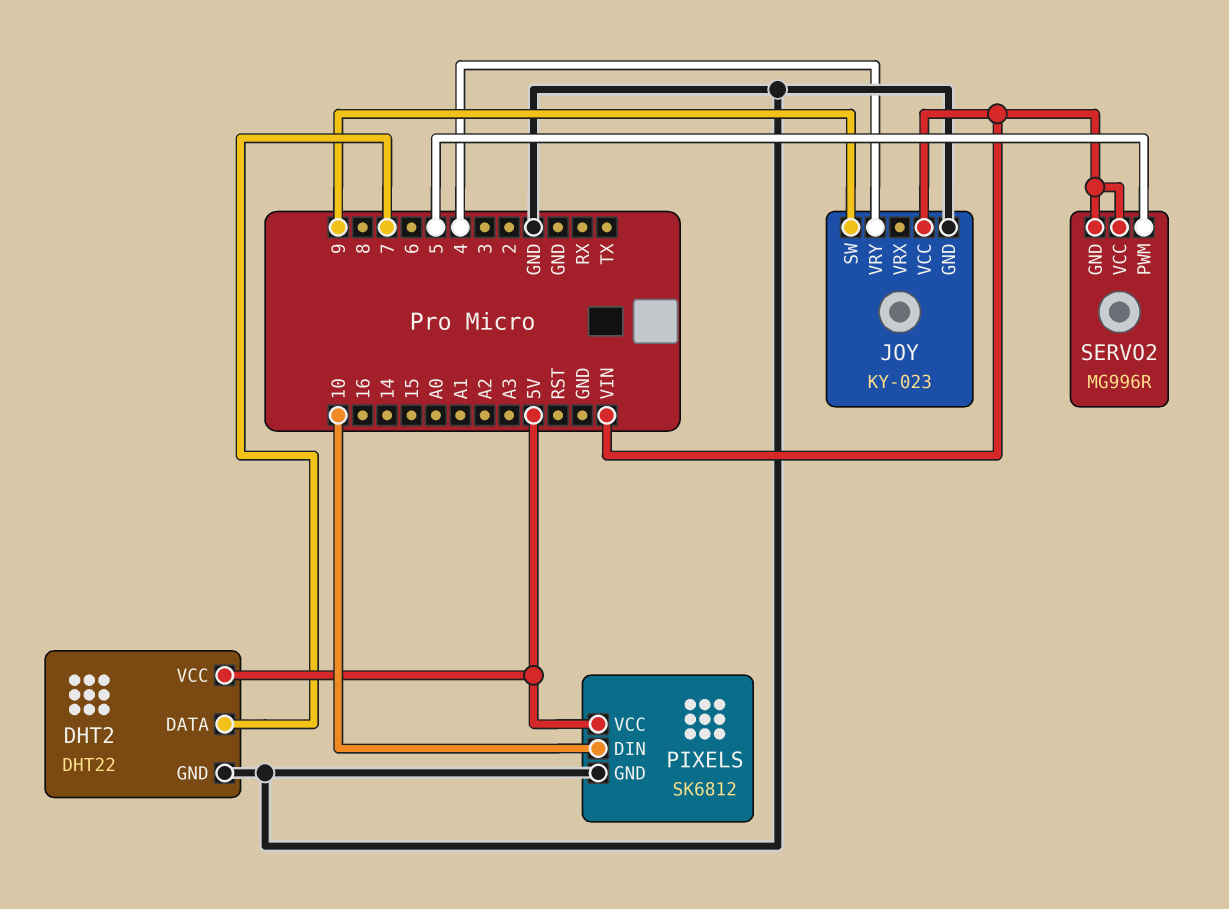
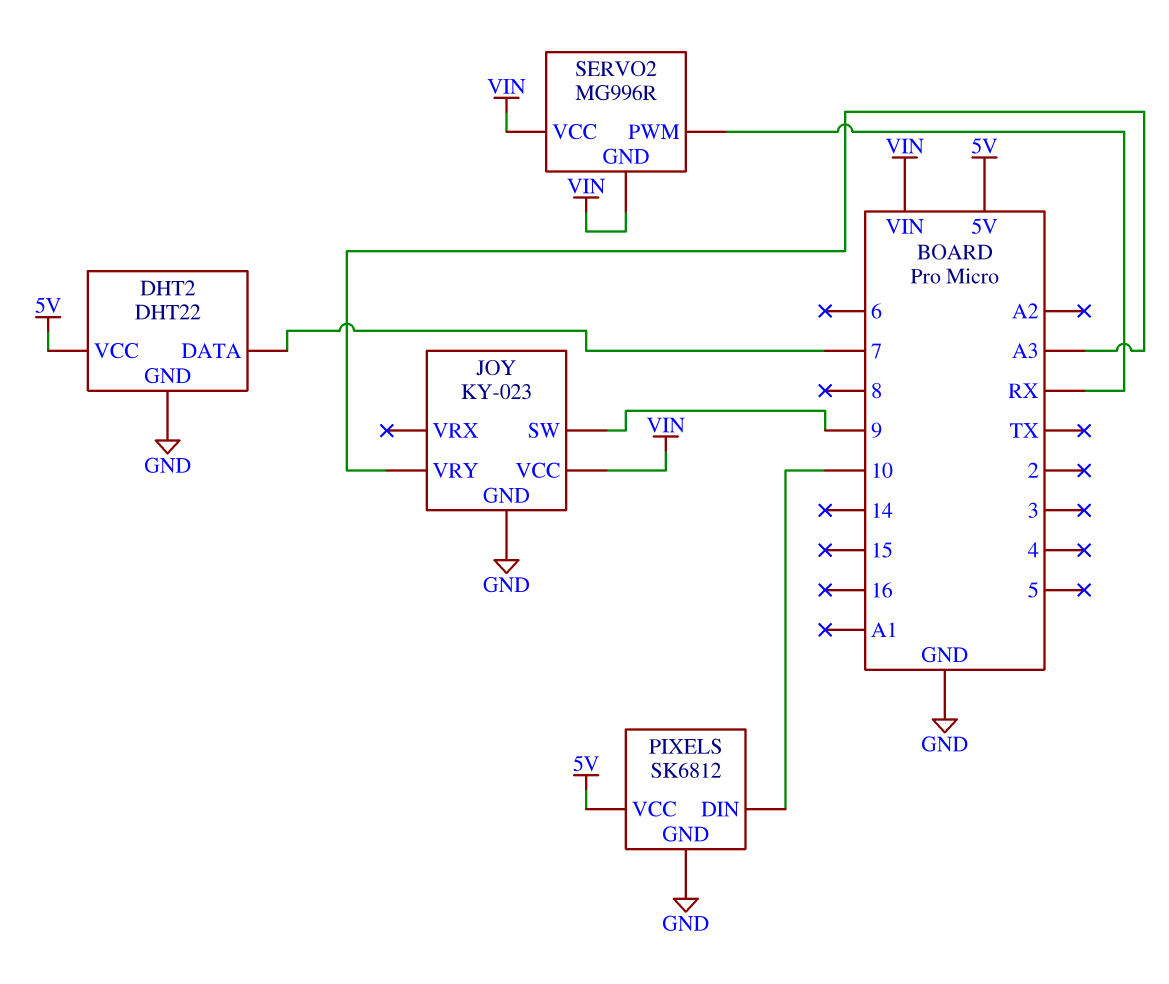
JOY pin VRY: 4 -> A3
SERVO2 pin PWM: 5 -> RX

